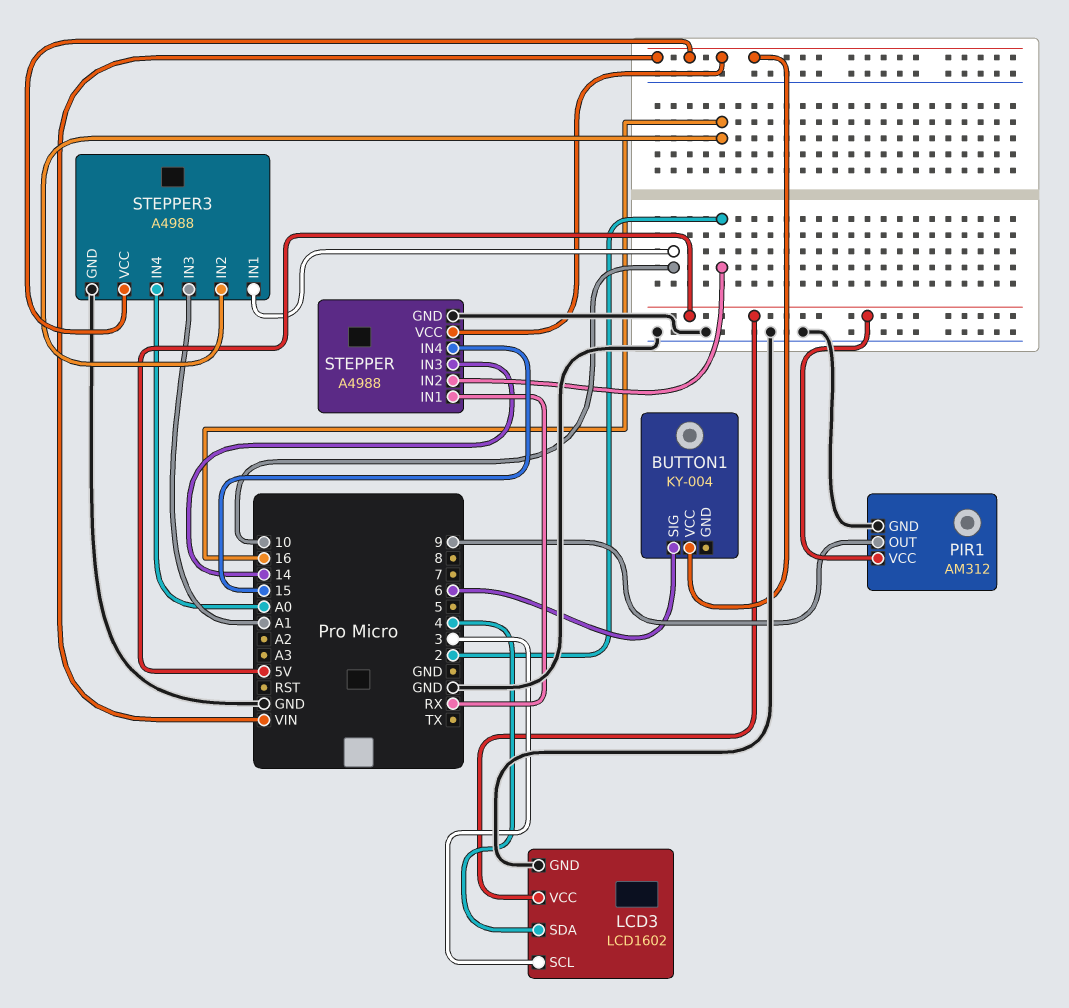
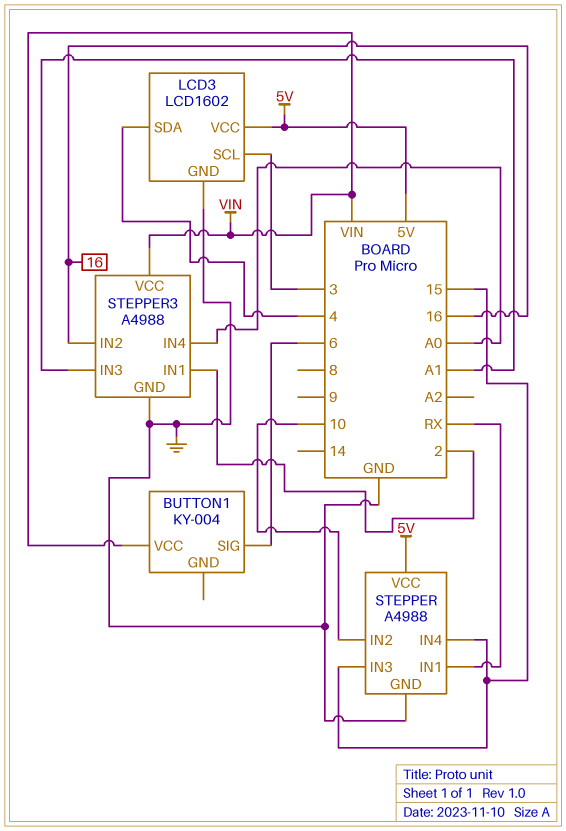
PIR1: AM312 -> none
PIR1 pin GND: GND -> none
PIR1 pin OUT: 9 -> none
PIR1 pin VCC: 5V -> none
STEPPER pin IN2: 2 -> 10
STEPPER pin IN3: 14 -> 15
STEPPER pin VCC: VIN -> 5V
STEPPER3 pin IN1: 10 -> 2

